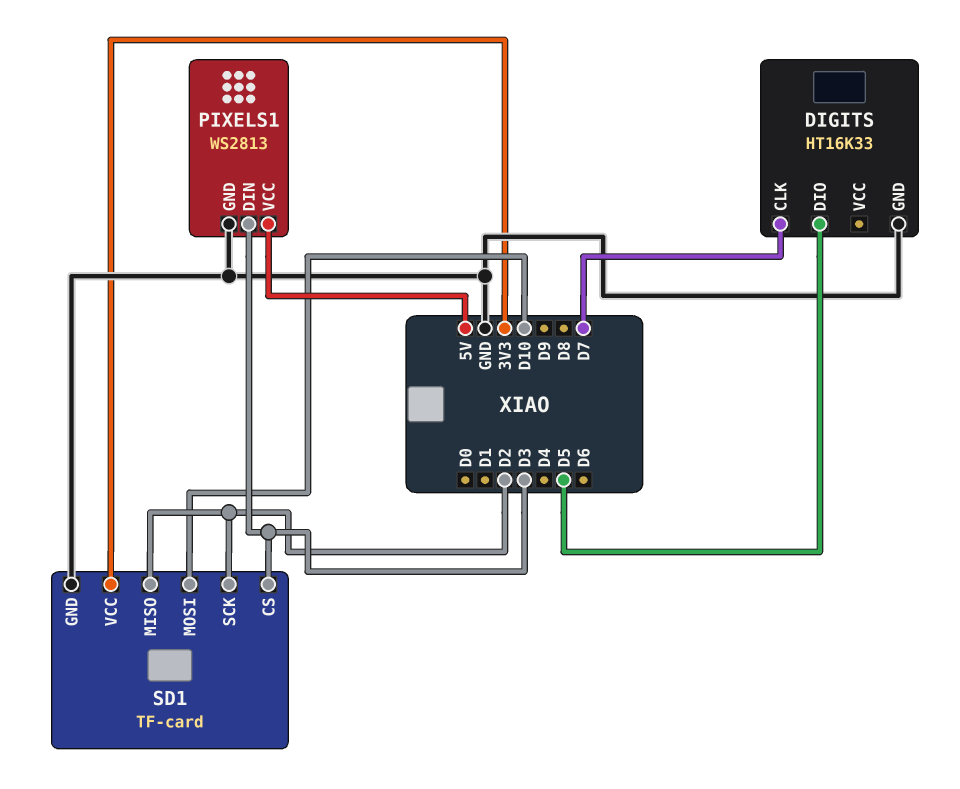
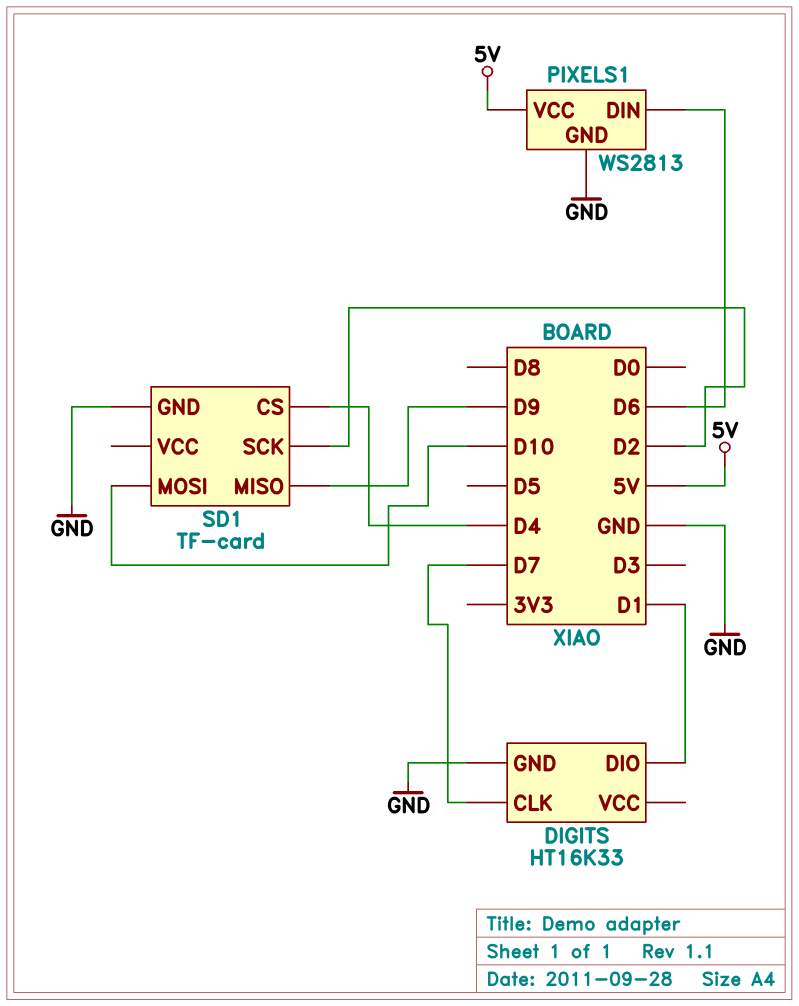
DIGITS pin DIO: D5 -> D1
PIXELS1 pin DIN: D3 -> D6
SD1 pin CS: D3 -> D4
SD1 pin MISO: D2 -> D9
SD1 pin VCC: 3V3 -> none

